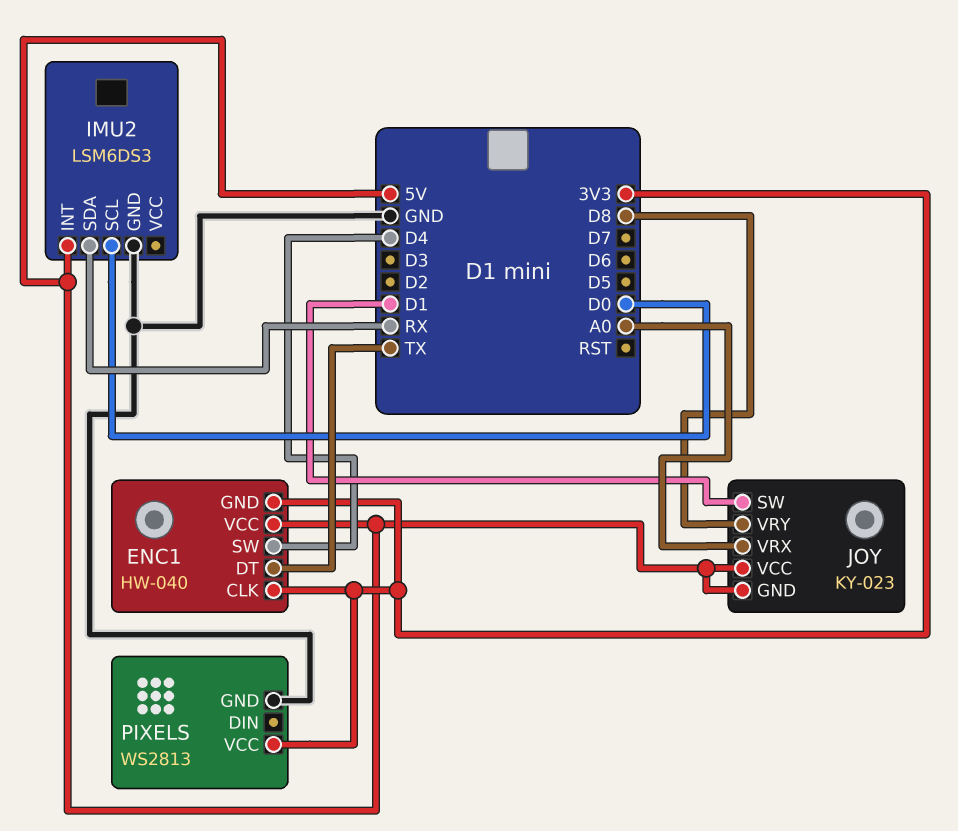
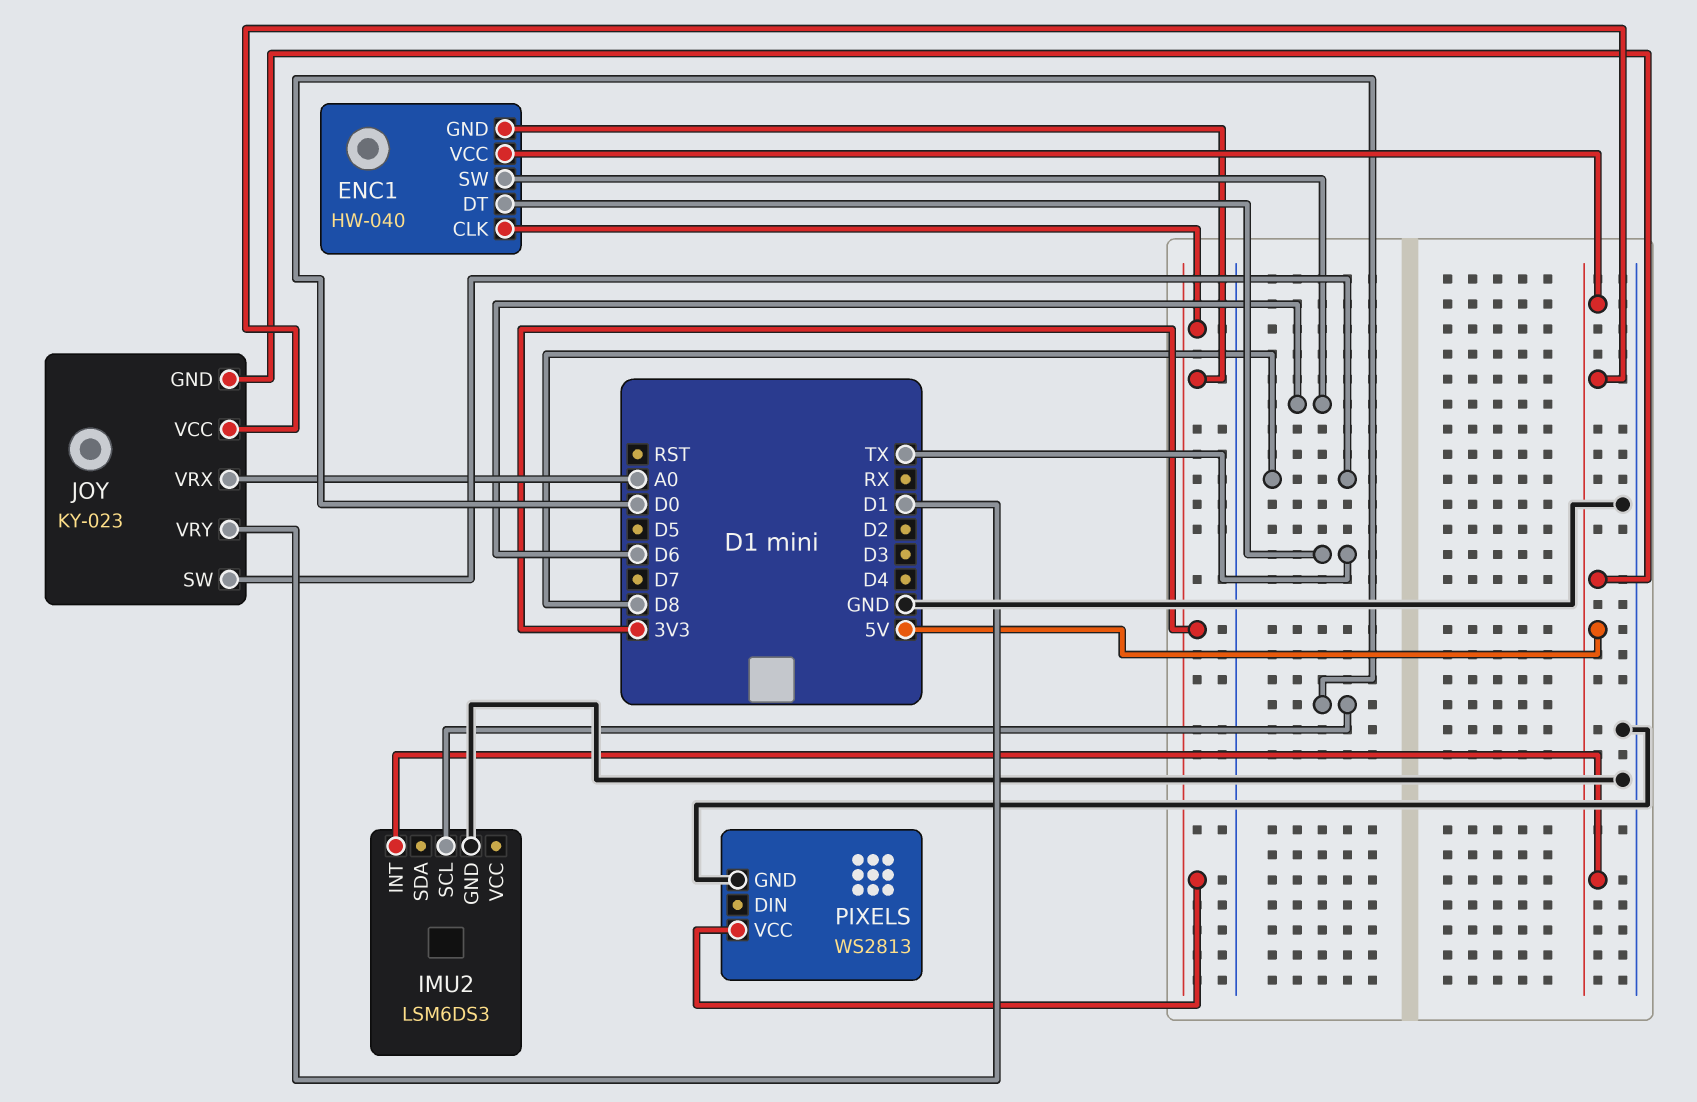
ENC1 pin SW: D4 -> D6
IMU2 pin SDA: RX -> none
JOY pin SW: D1 -> D8
JOY pin VRY: D8 -> D1

